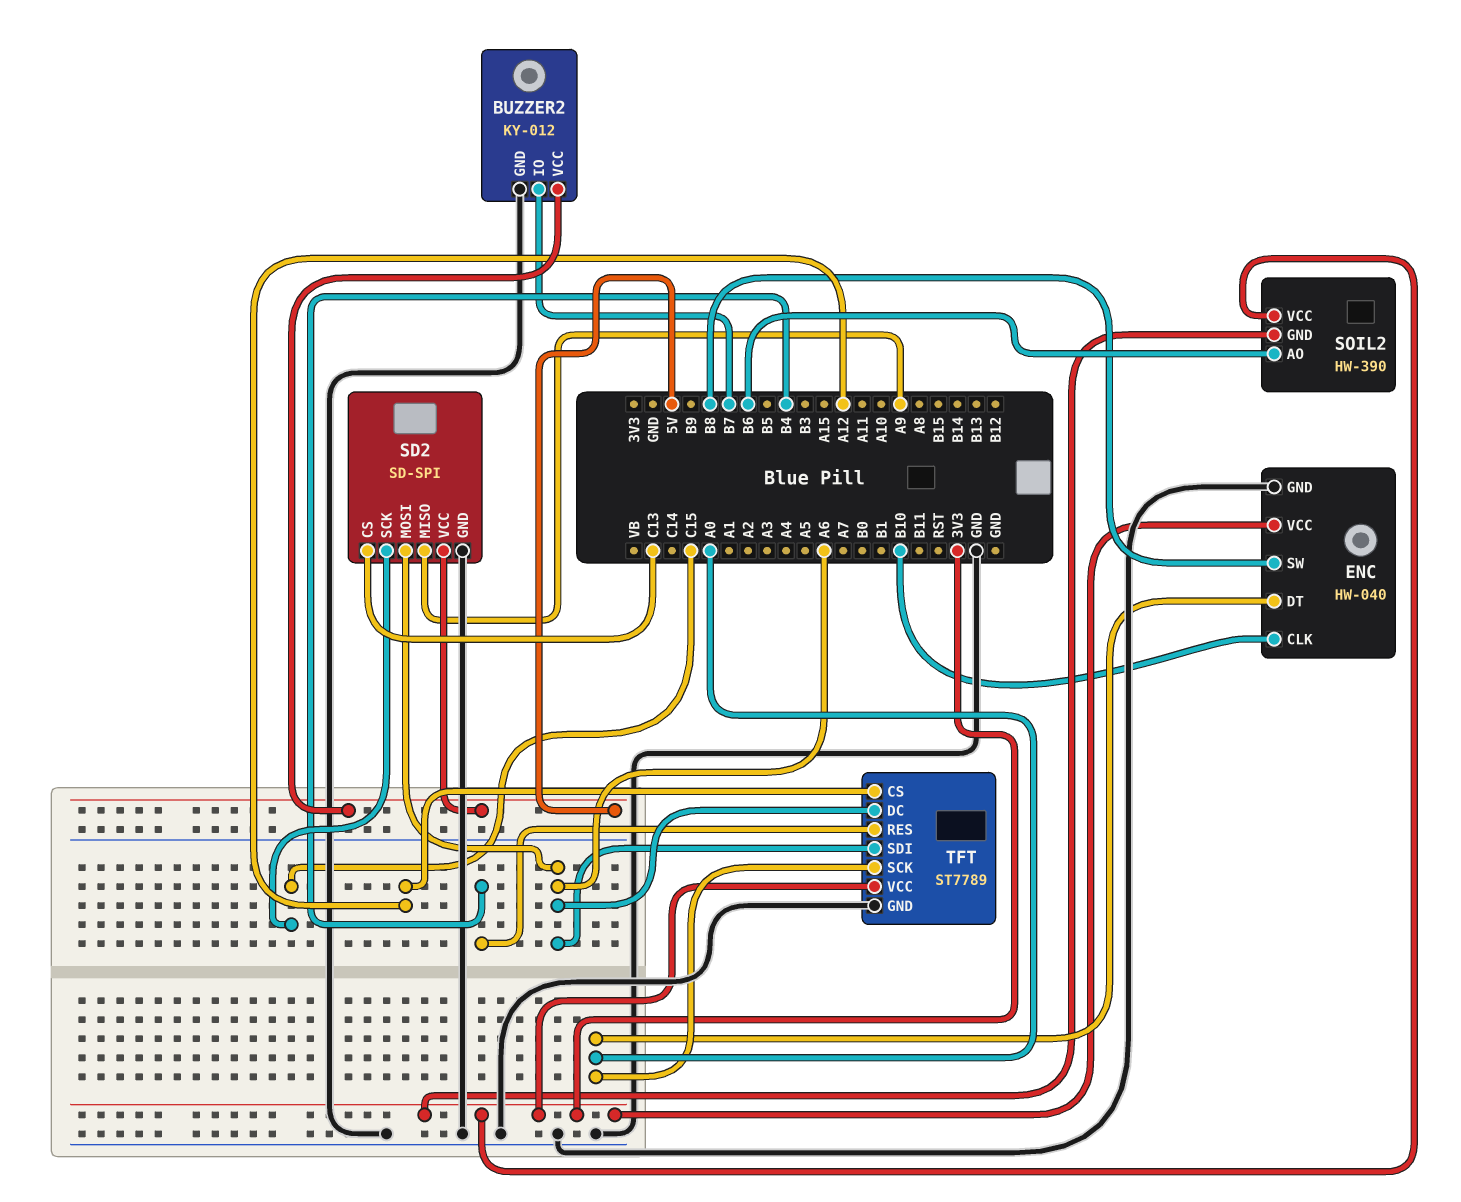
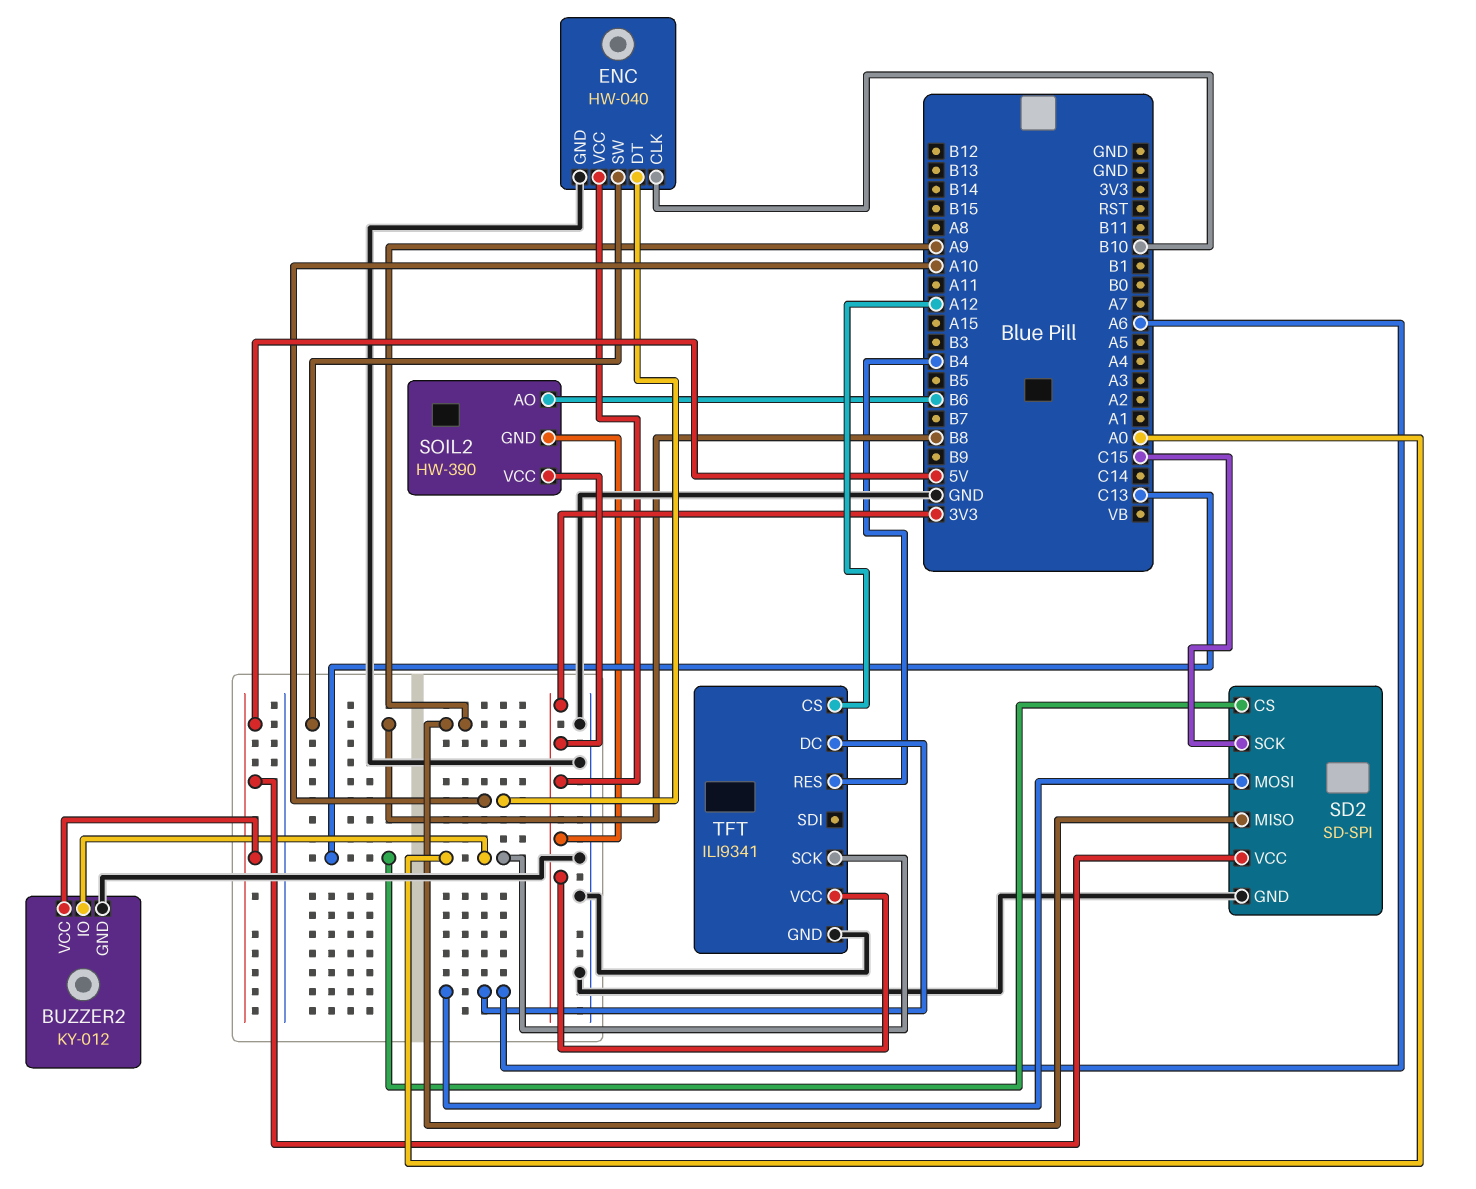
BUZZER2 pin IO: B7 -> A0
ENC pin DT: A0 -> A10
TFT: ST7789 -> ILI9341
TFT pin SDI: A6 -> none

